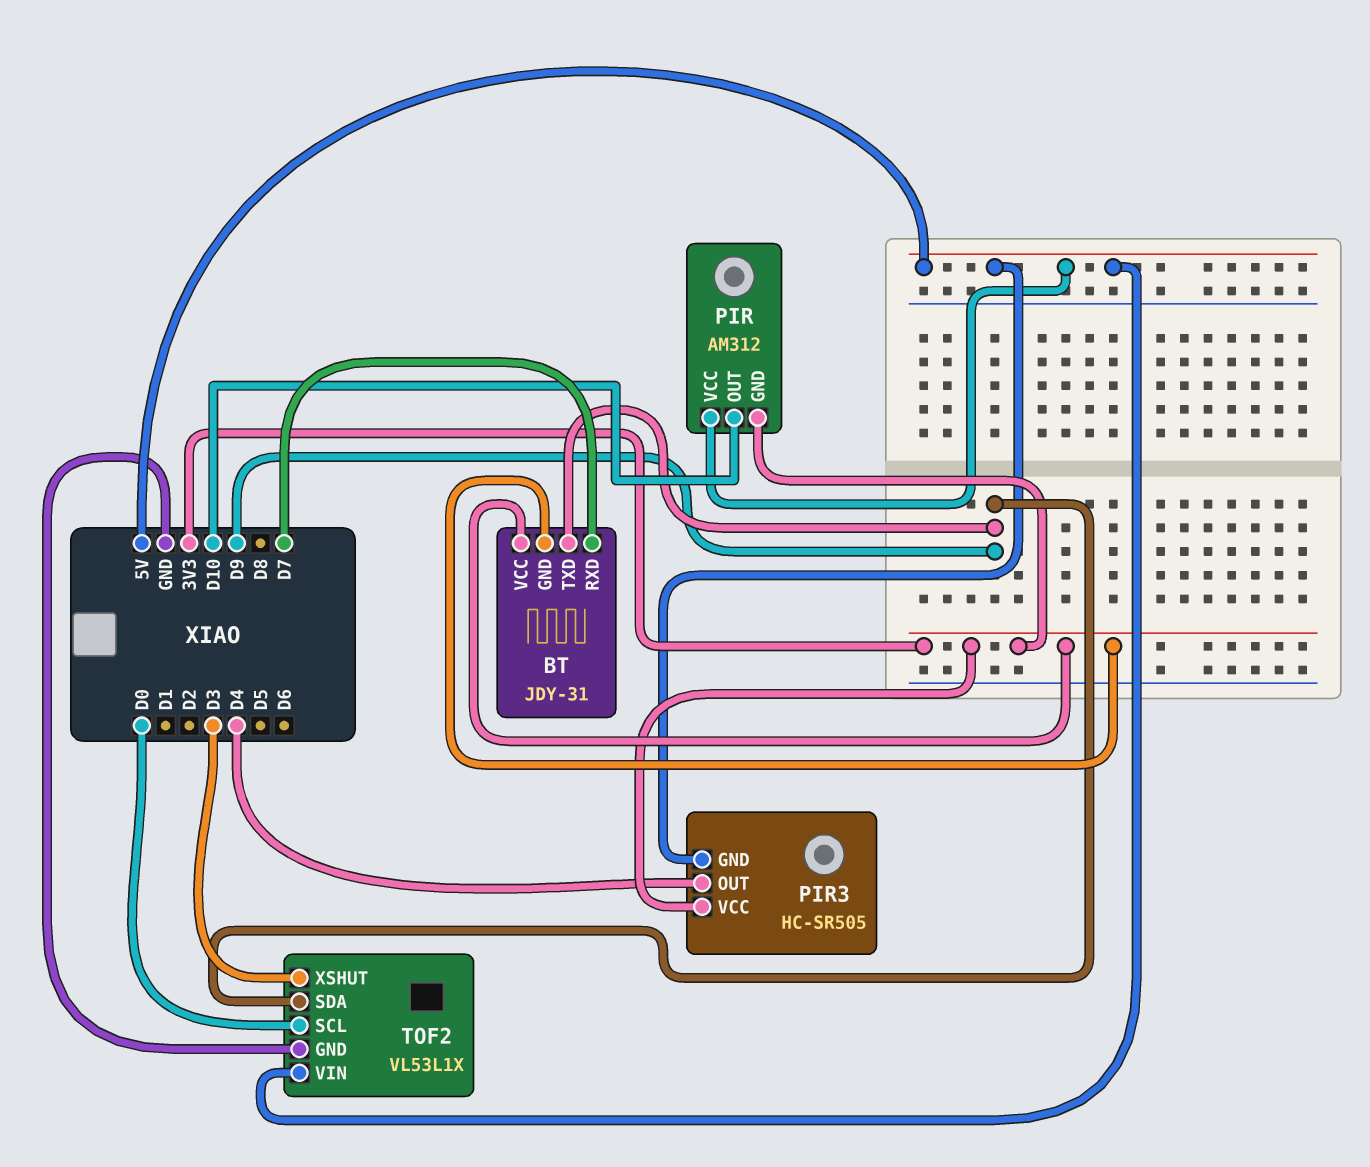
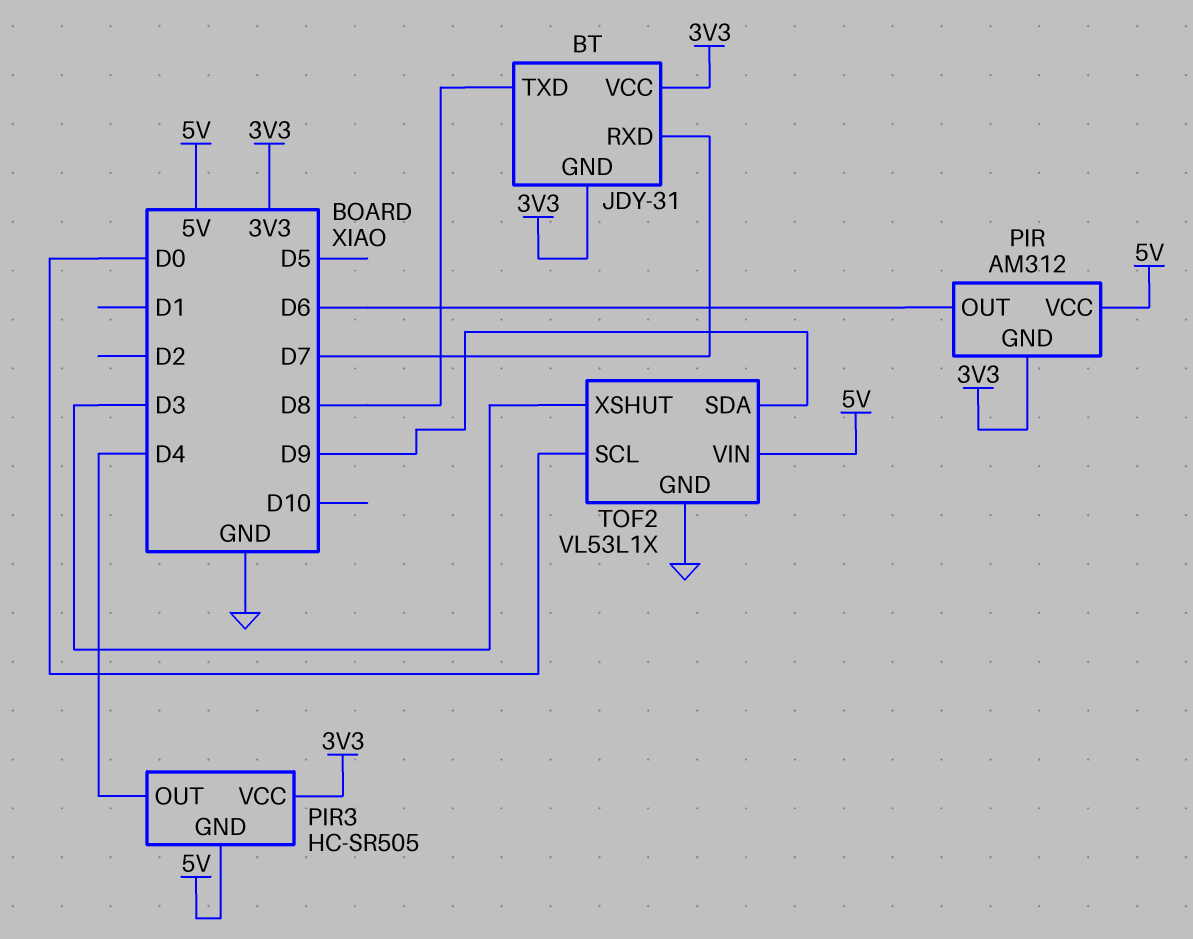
BT pin TXD: D9 -> D8
PIR pin OUT: D10 -> D6

